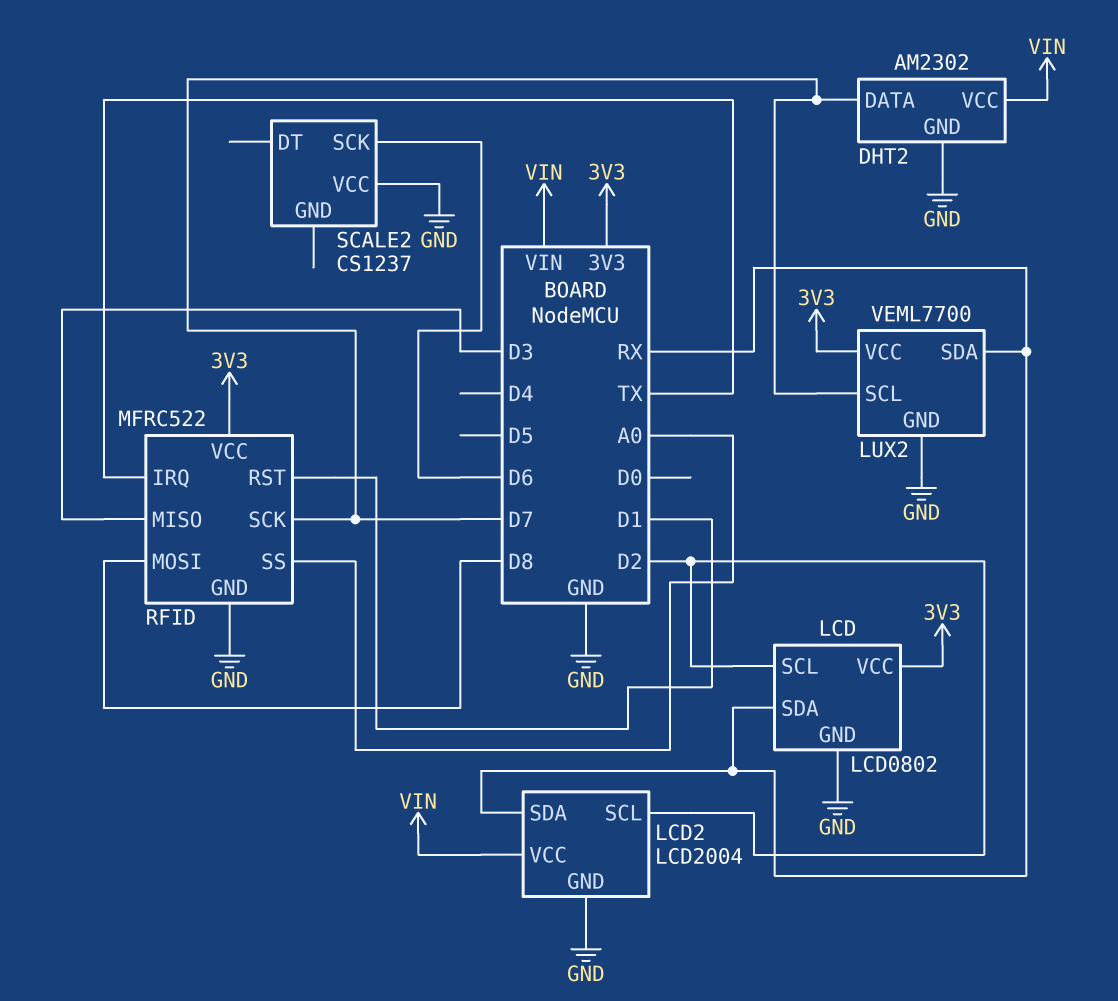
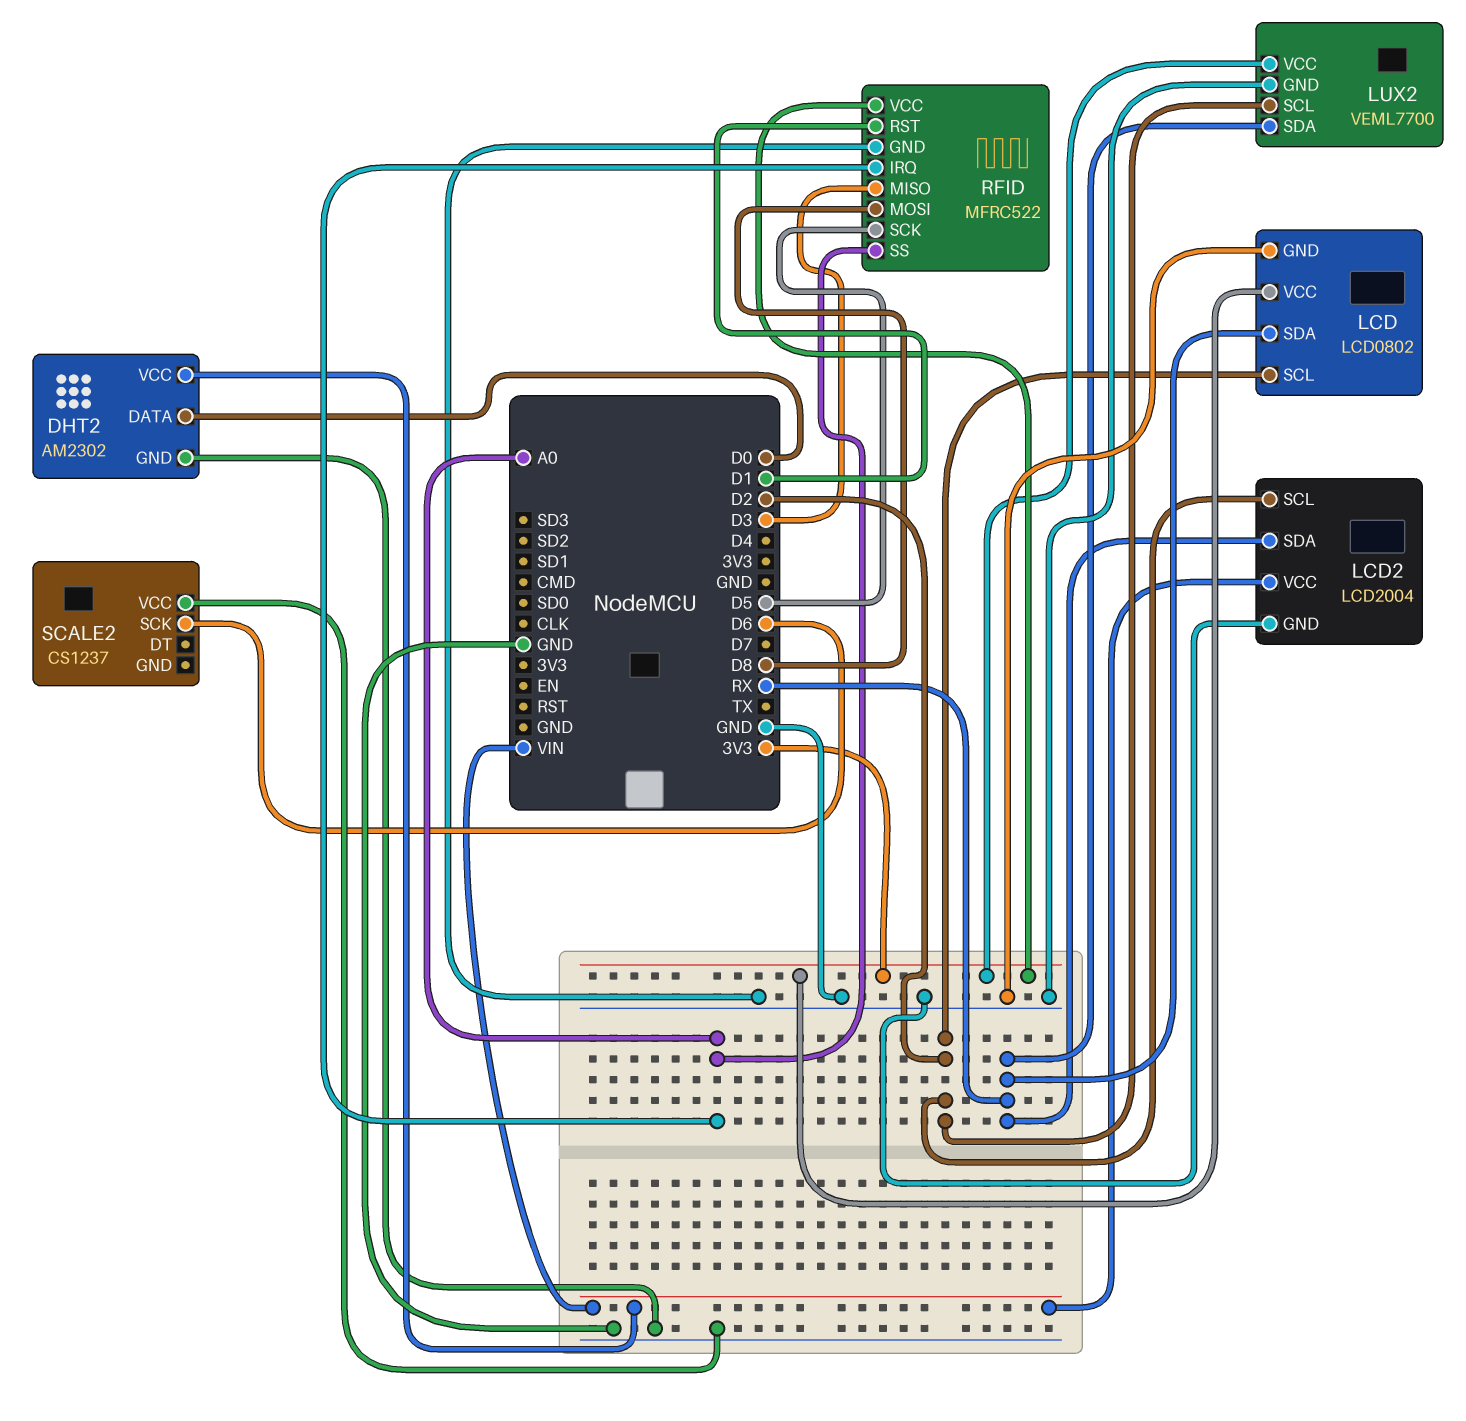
DHT2 pin DATA: D7 -> D0
LUX2 pin SCL: D7 -> D2
RFID pin IRQ: TX -> A0
RFID pin SCK: D7 -> D5

